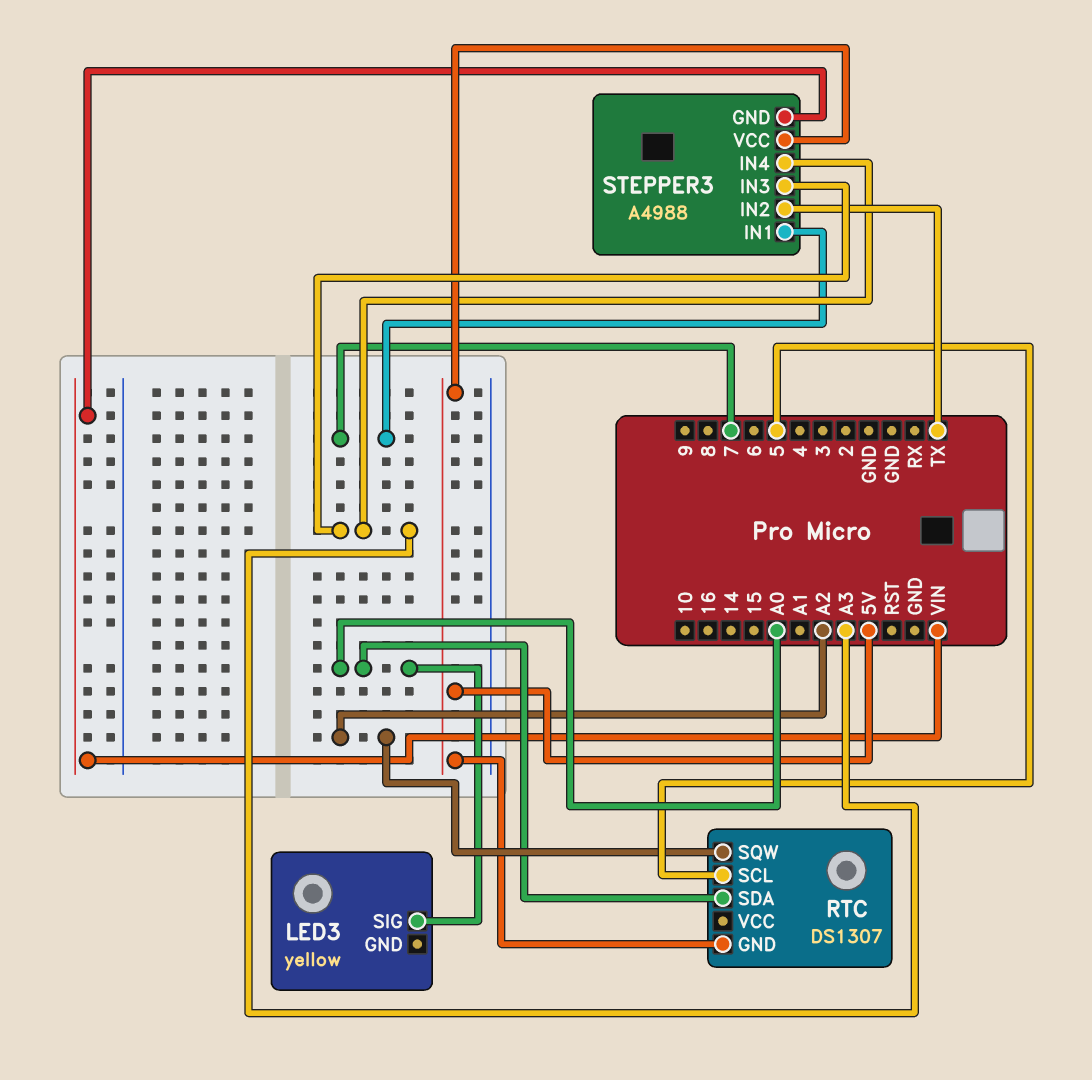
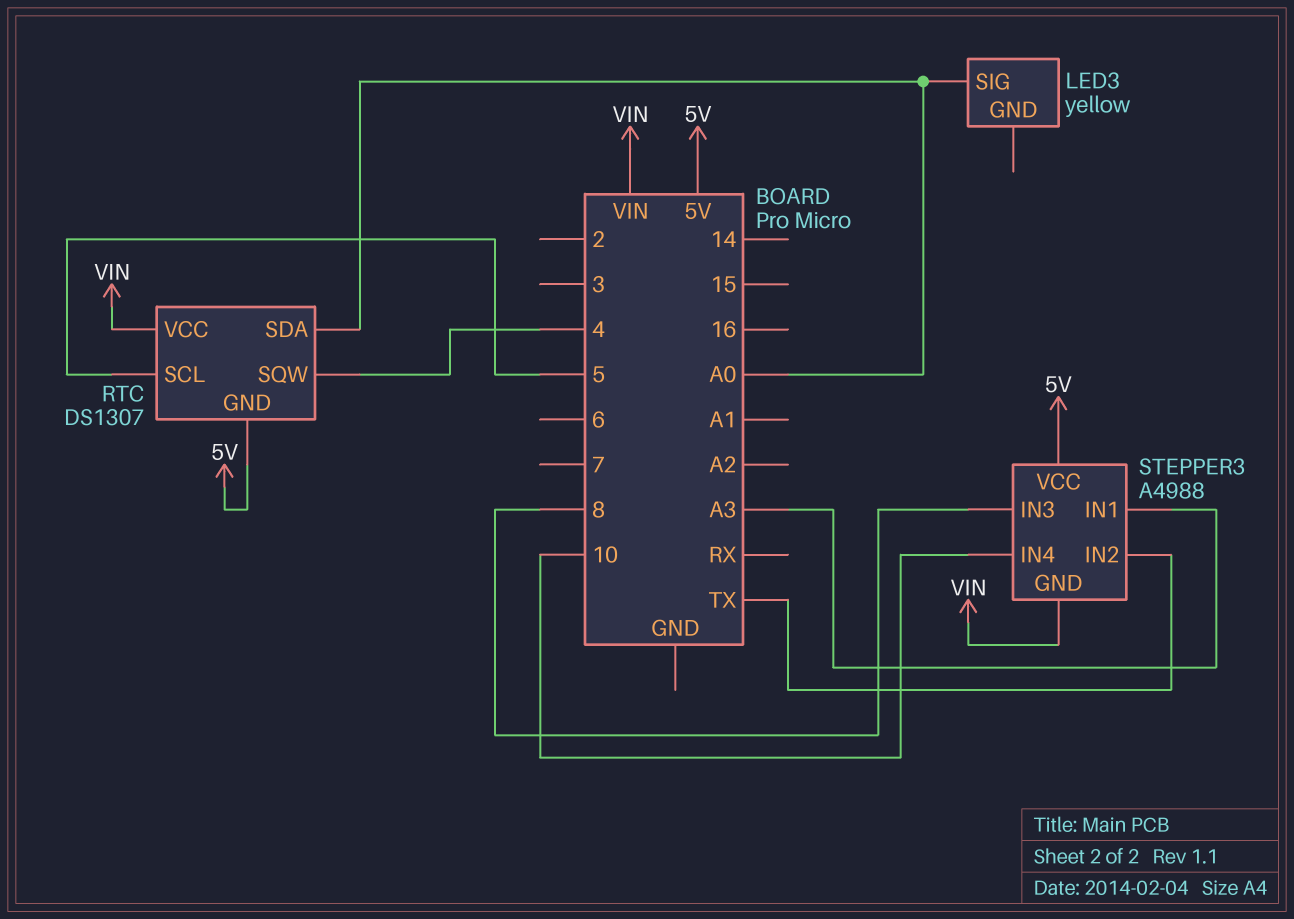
RTC pin SQW: A2 -> 4
RTC pin VCC: none -> VIN
STEPPER3 pin IN1: 7 -> A3
STEPPER3 pin IN3: A3 -> 8
STEPPER3 pin IN4: A3 -> 10

